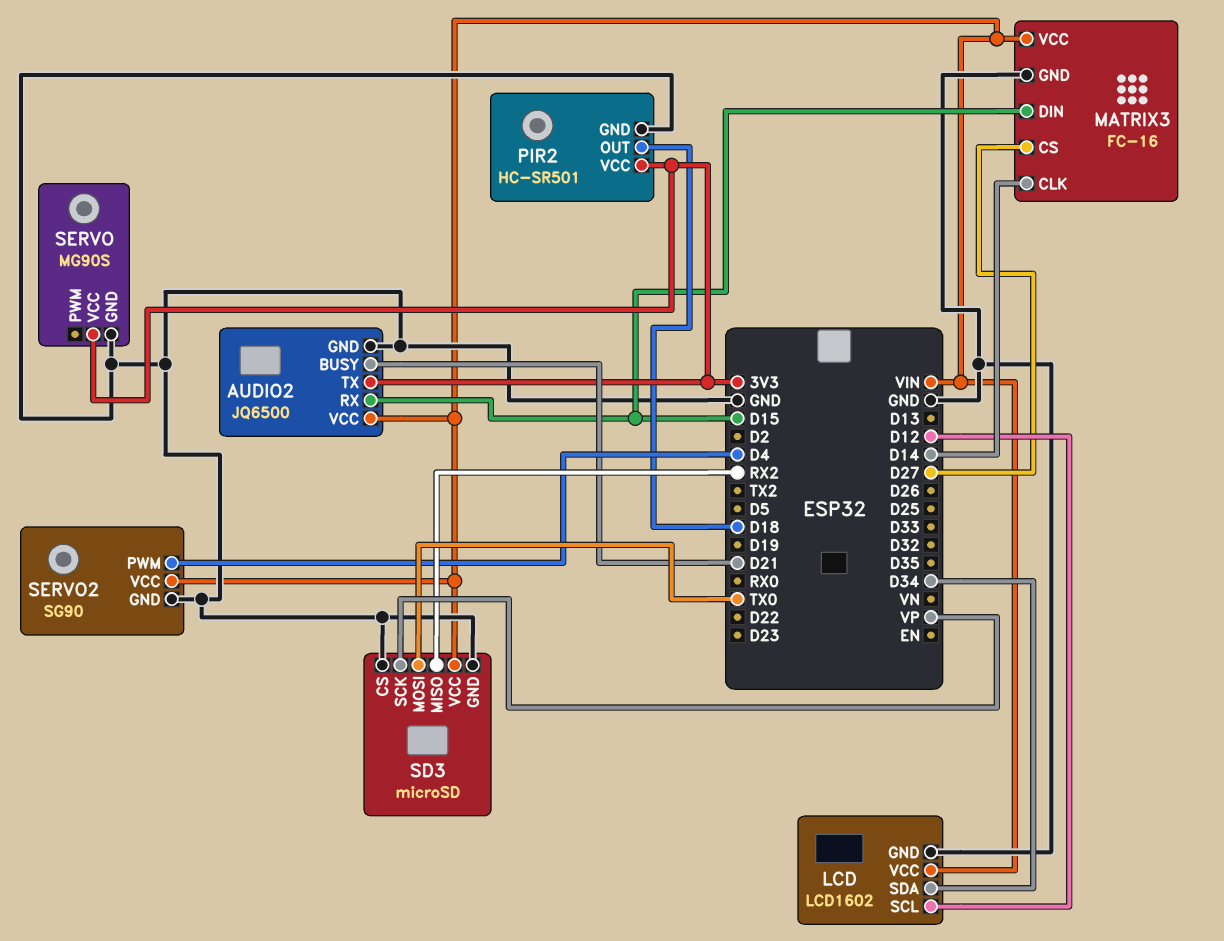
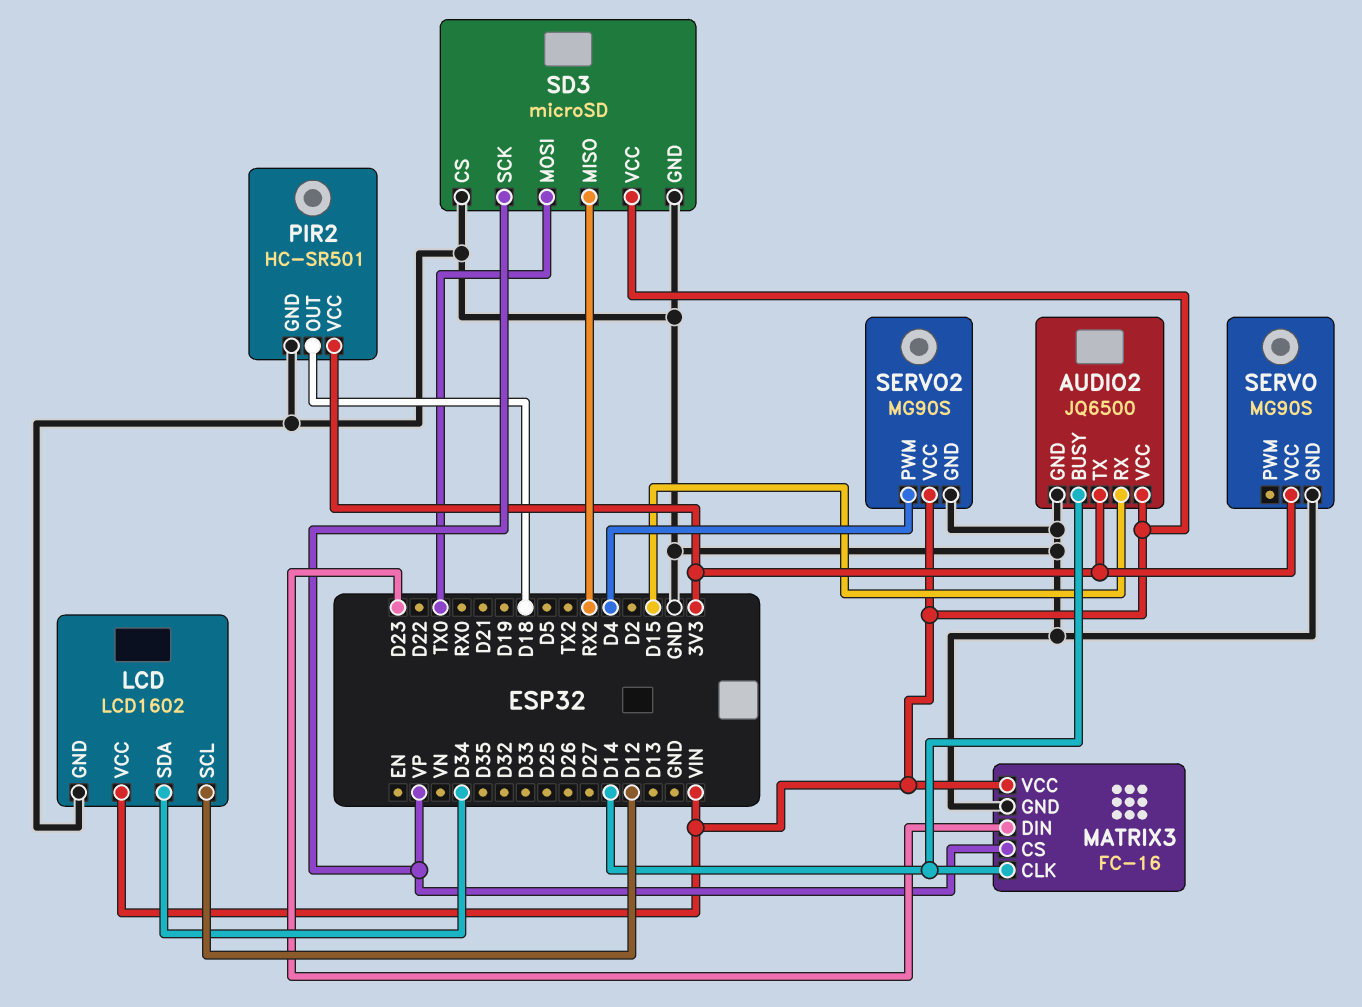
AUDIO2 pin BUSY: D21 -> D14
MATRIX3 pin CS: D27 -> VP
MATRIX3 pin DIN: D15 -> D23
SERVO2: SG90 -> MG90S

